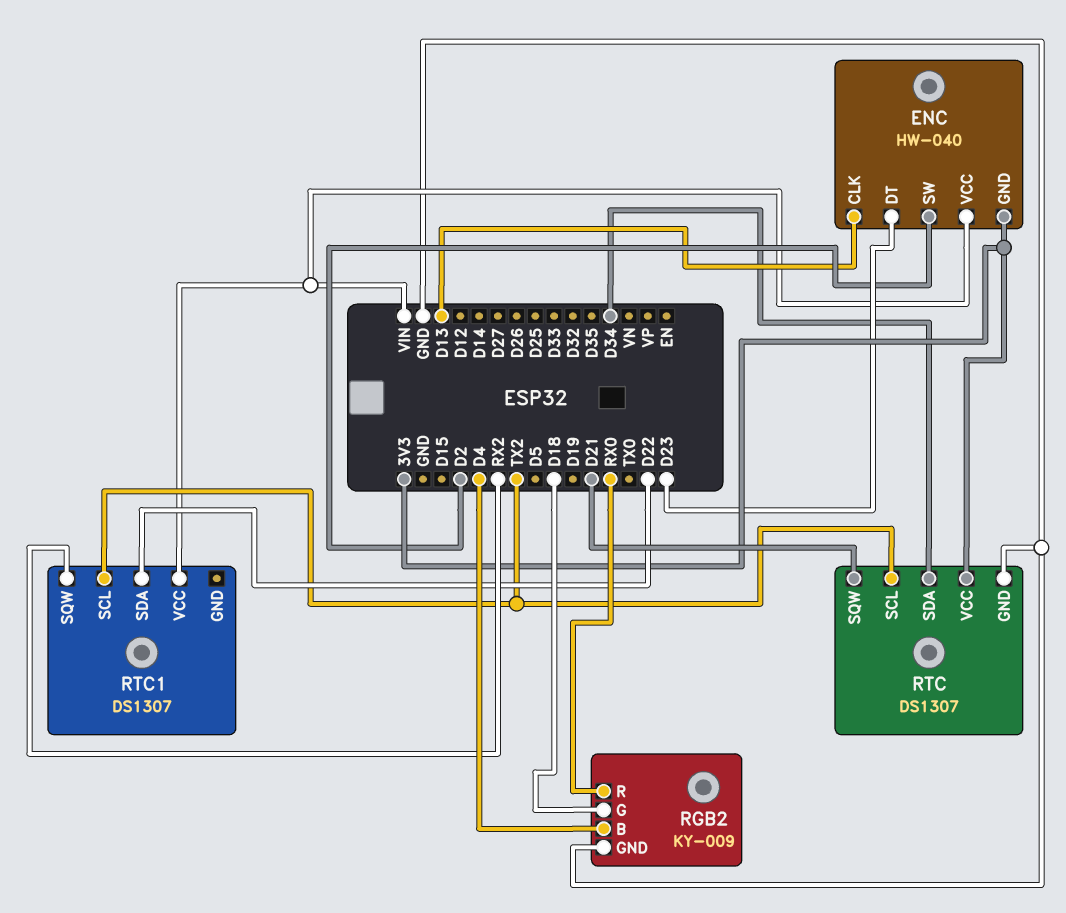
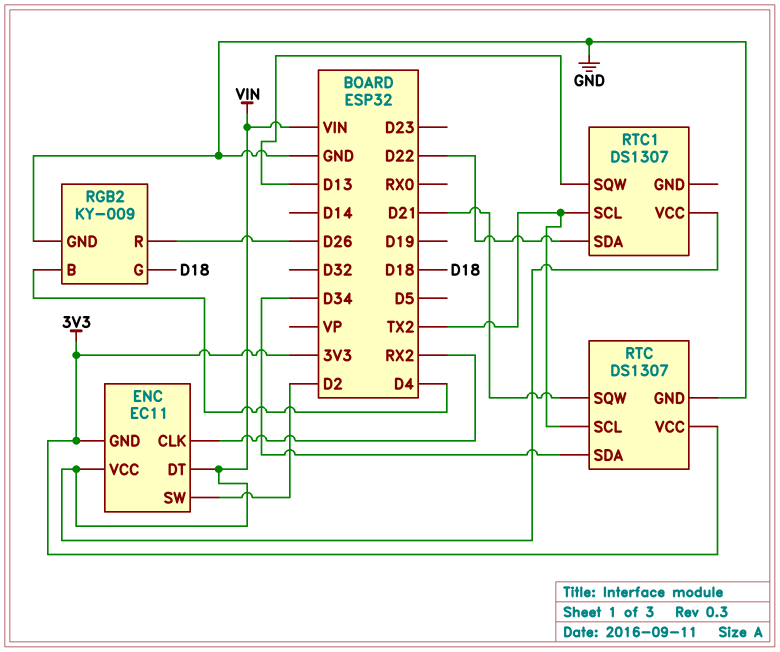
ENC: HW-040 -> EC11
ENC pin CLK: D13 -> RX2
ENC pin DT: D23 -> VIN
RGB2 pin R: RX0 -> D26
RTC1 pin SQW: RX2 -> D13

